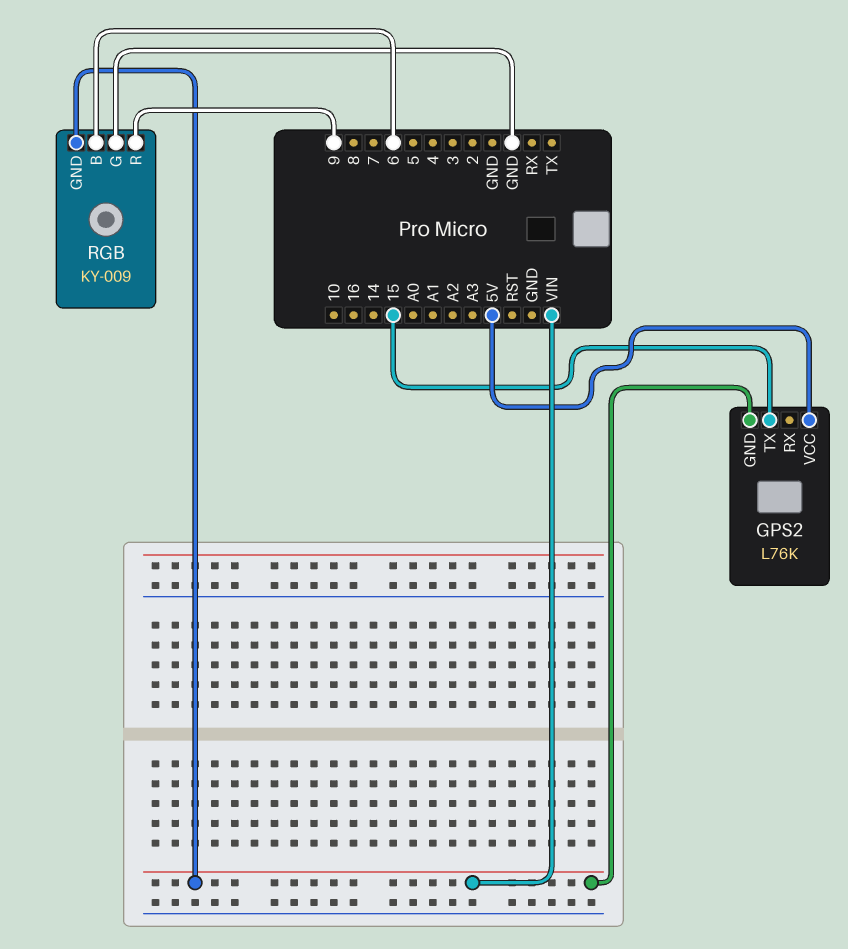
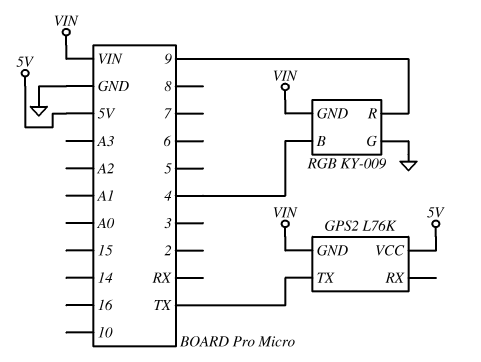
GPS2 pin TX: 15 -> TX
RGB pin B: 6 -> 4

